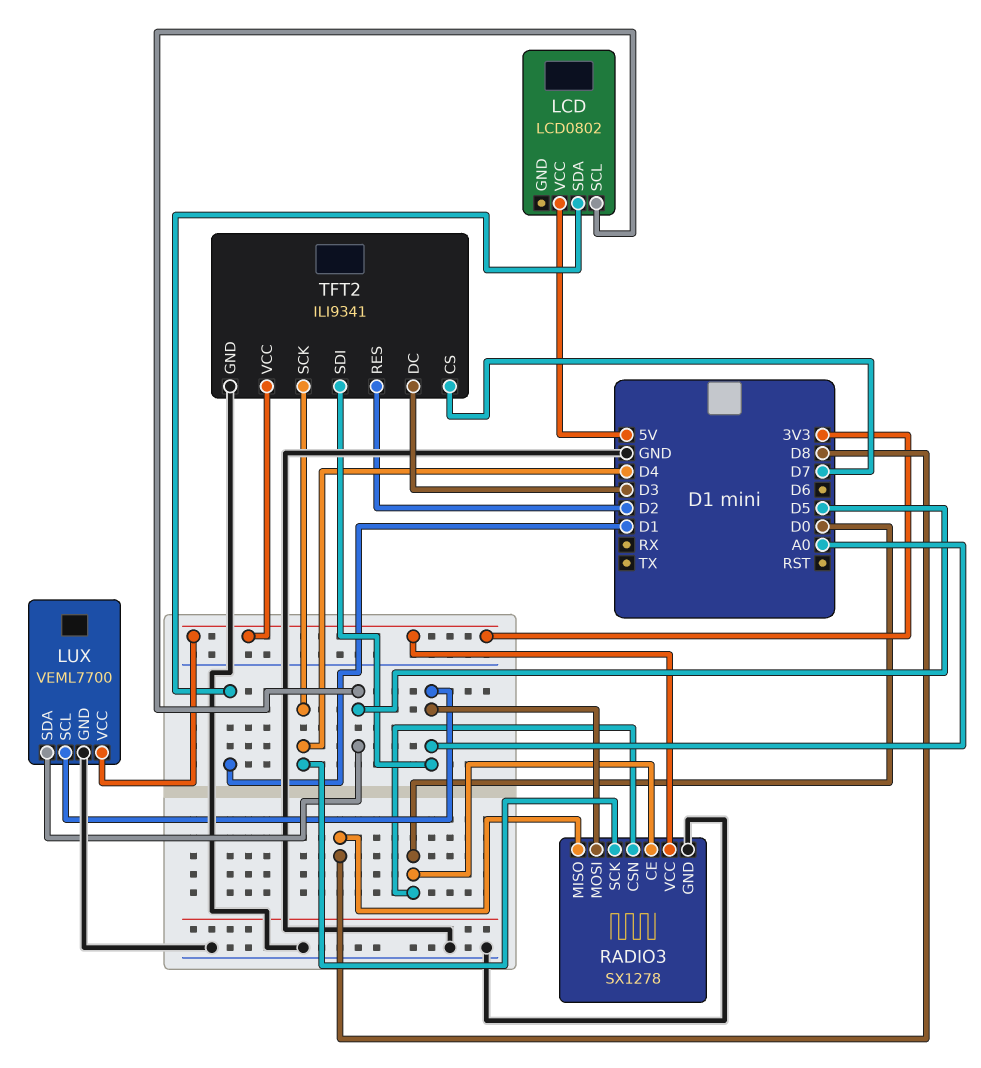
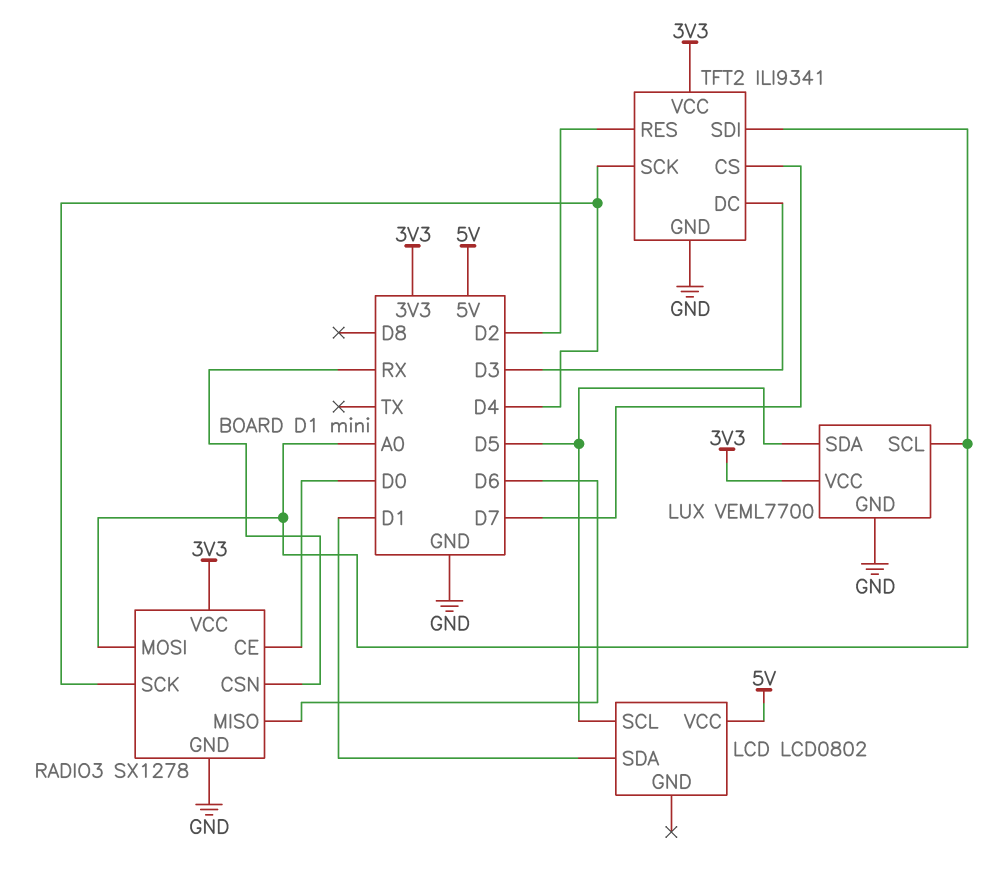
RADIO3 pin CSN: D0 -> RX
RADIO3 pin MISO: D8 -> D6

